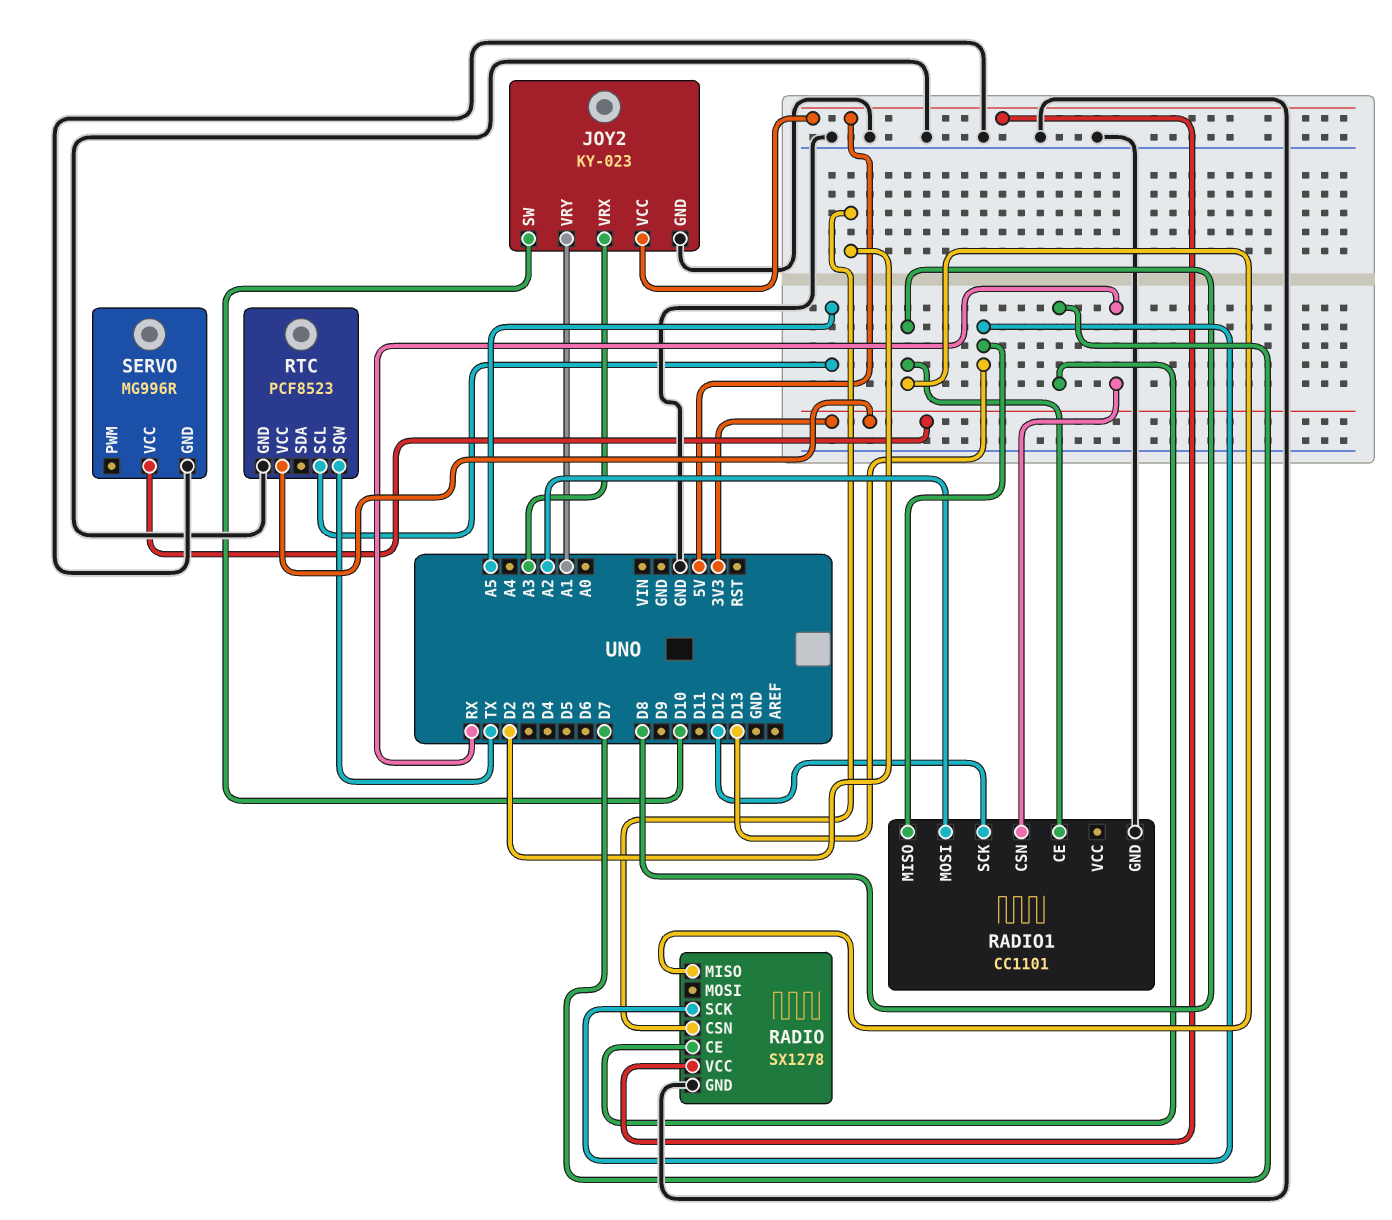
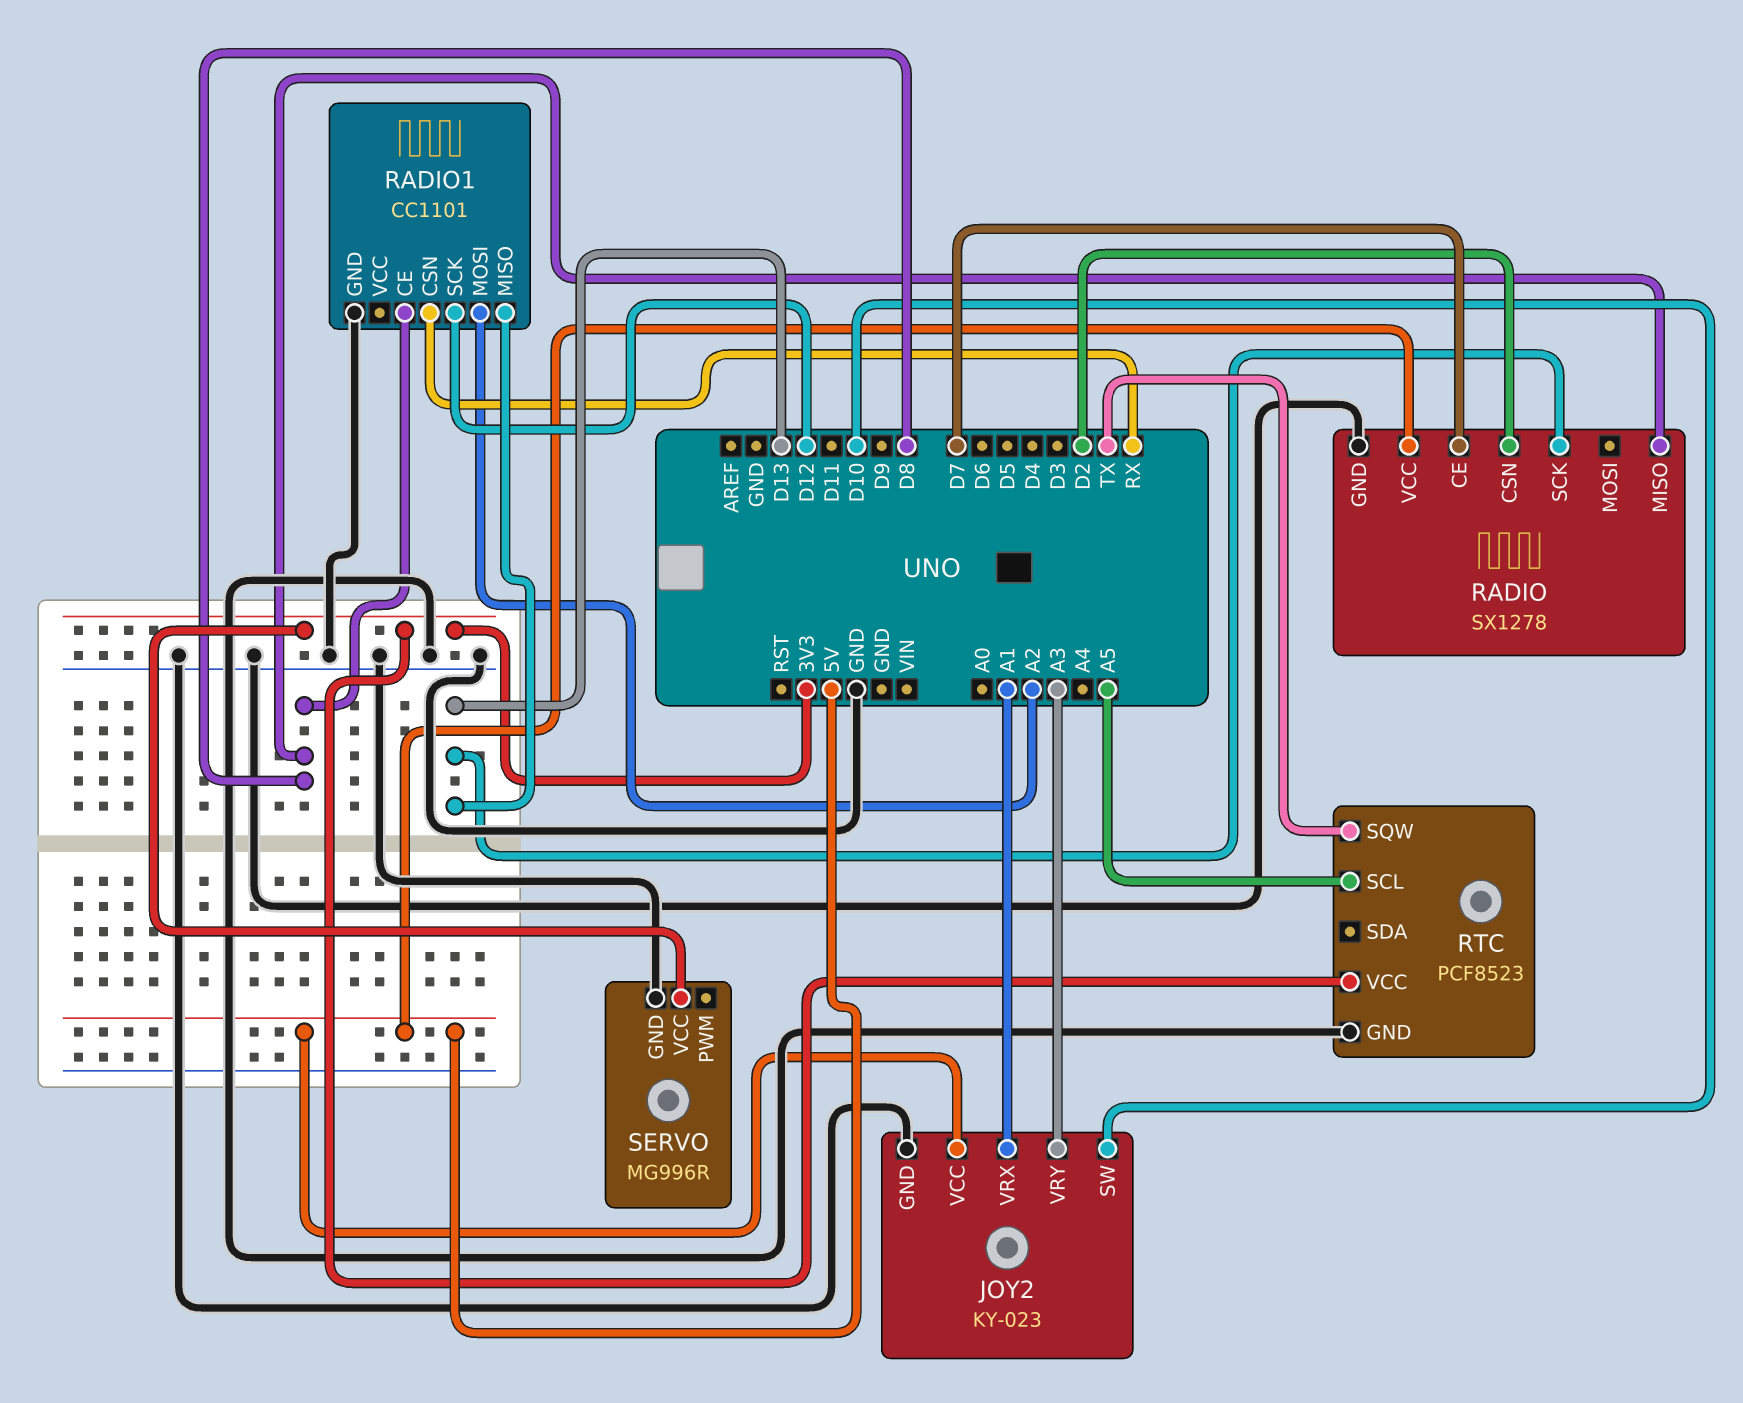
JOY2 pin VRX: A3 -> A1
JOY2 pin VRY: A1 -> A3

